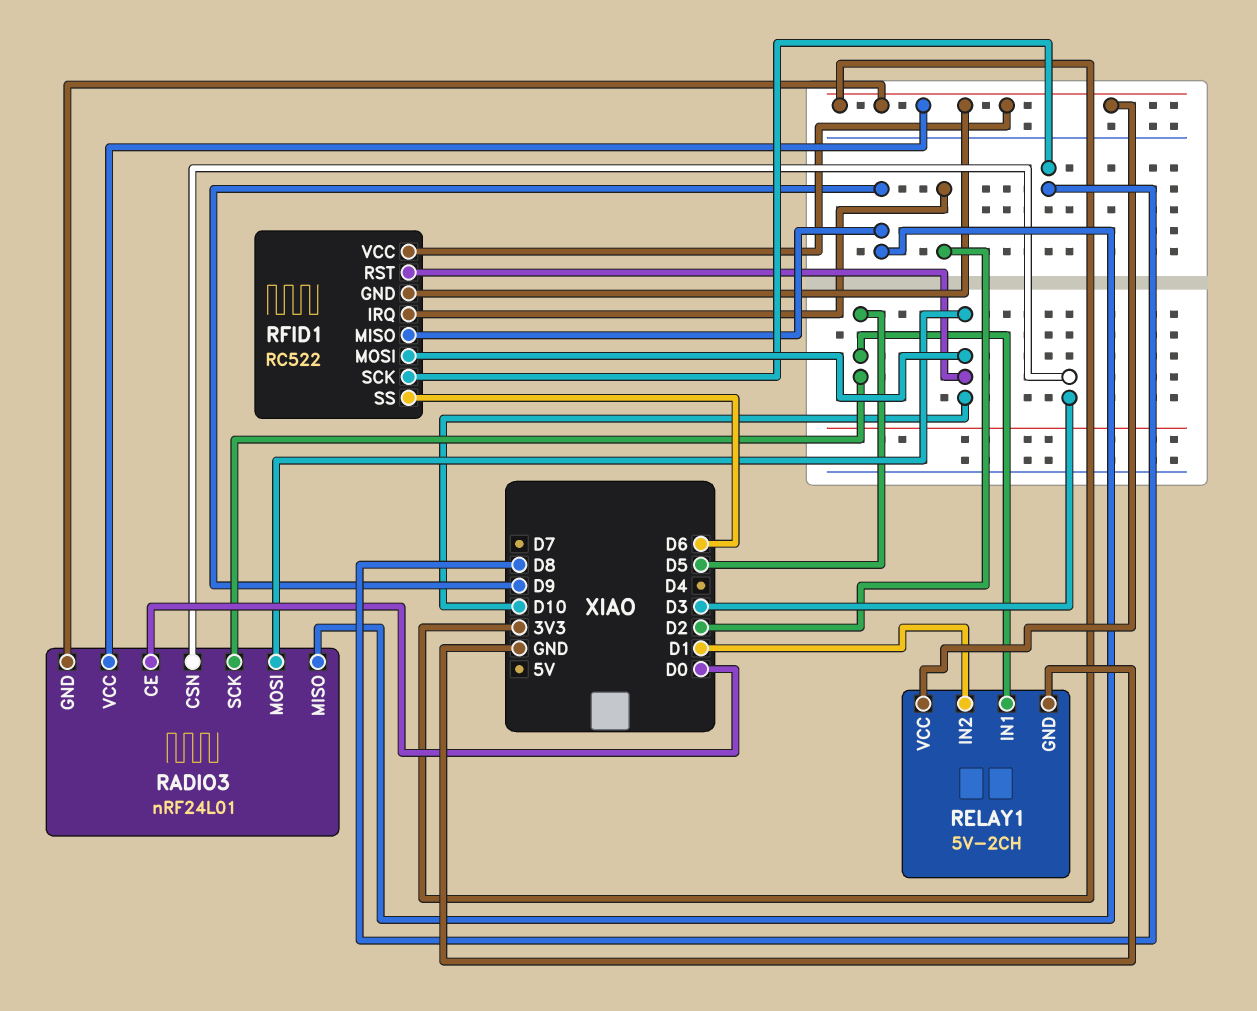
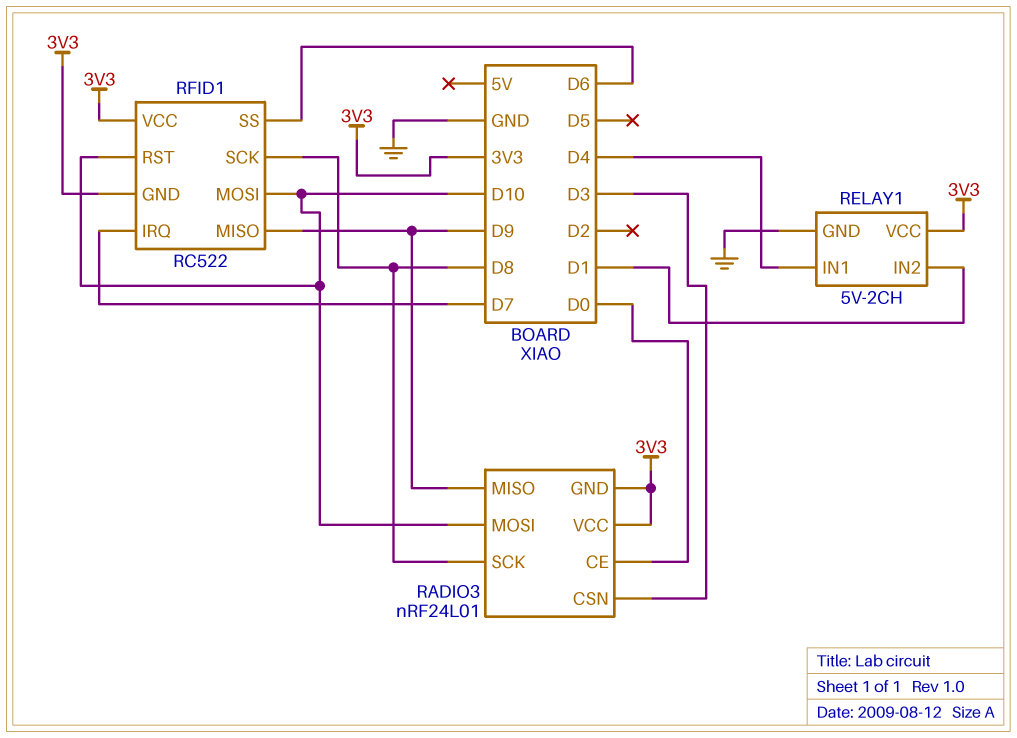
RADIO3 pin SCK: D5 -> D8
RELAY1 pin IN1: D5 -> D4
RFID1 pin IRQ: D2 -> D7

